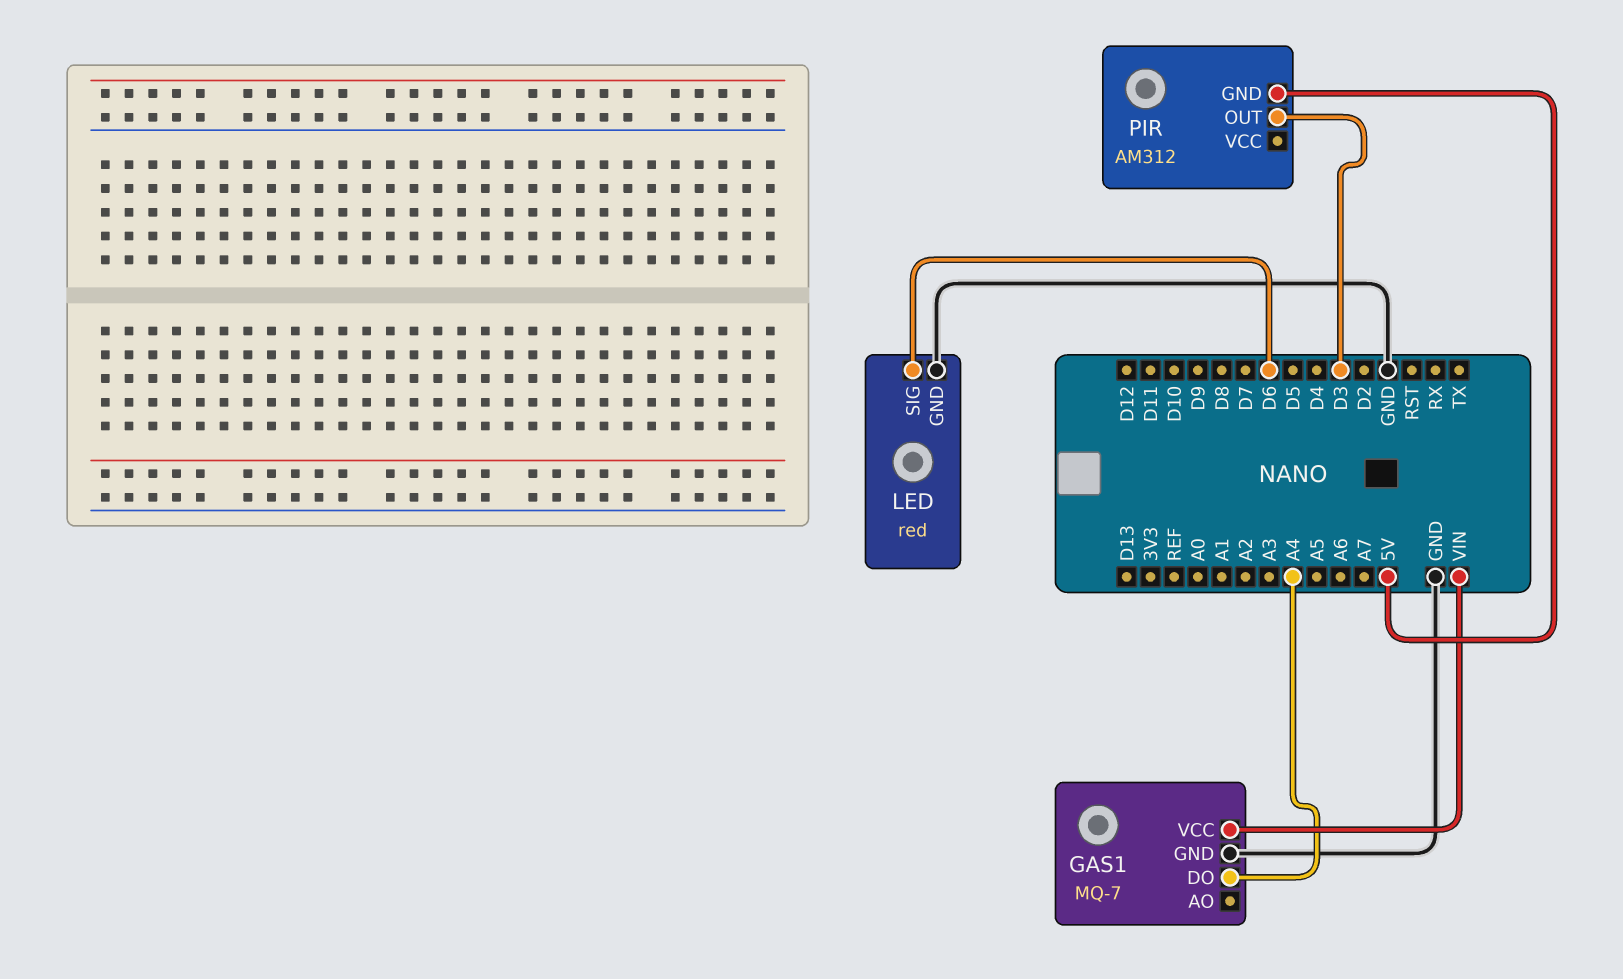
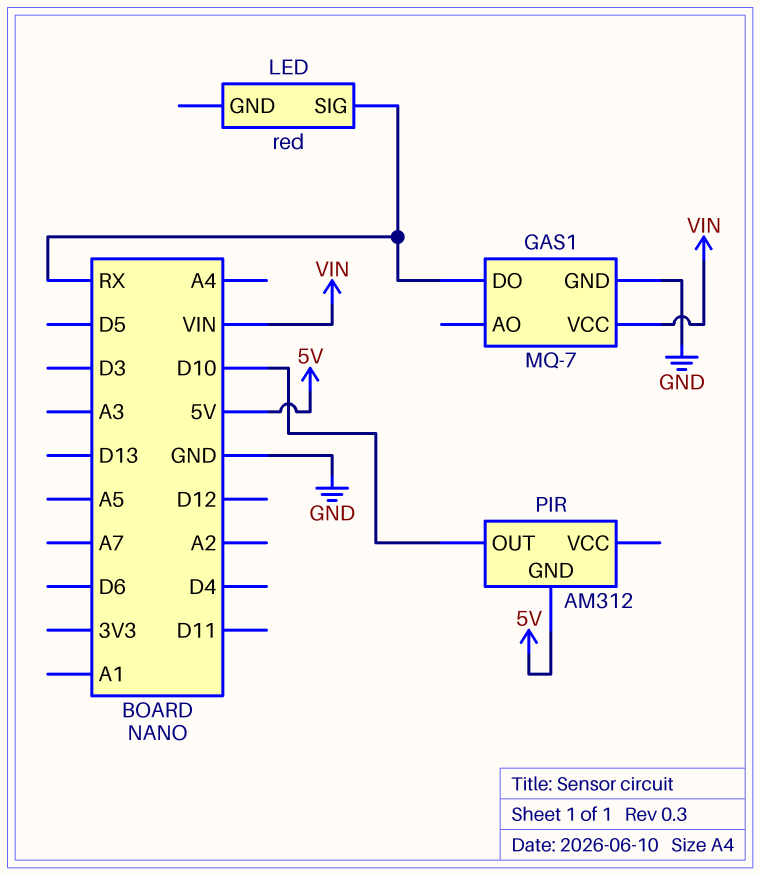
GAS1 pin DO: A4 -> RX
LED pin GND: GND -> none
LED pin SIG: D6 -> RX
PIR pin OUT: D3 -> D10

